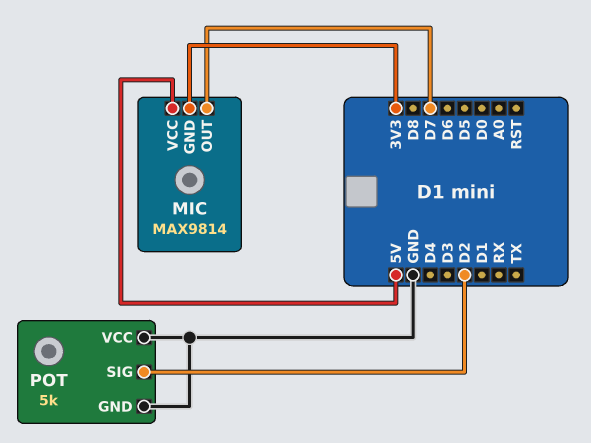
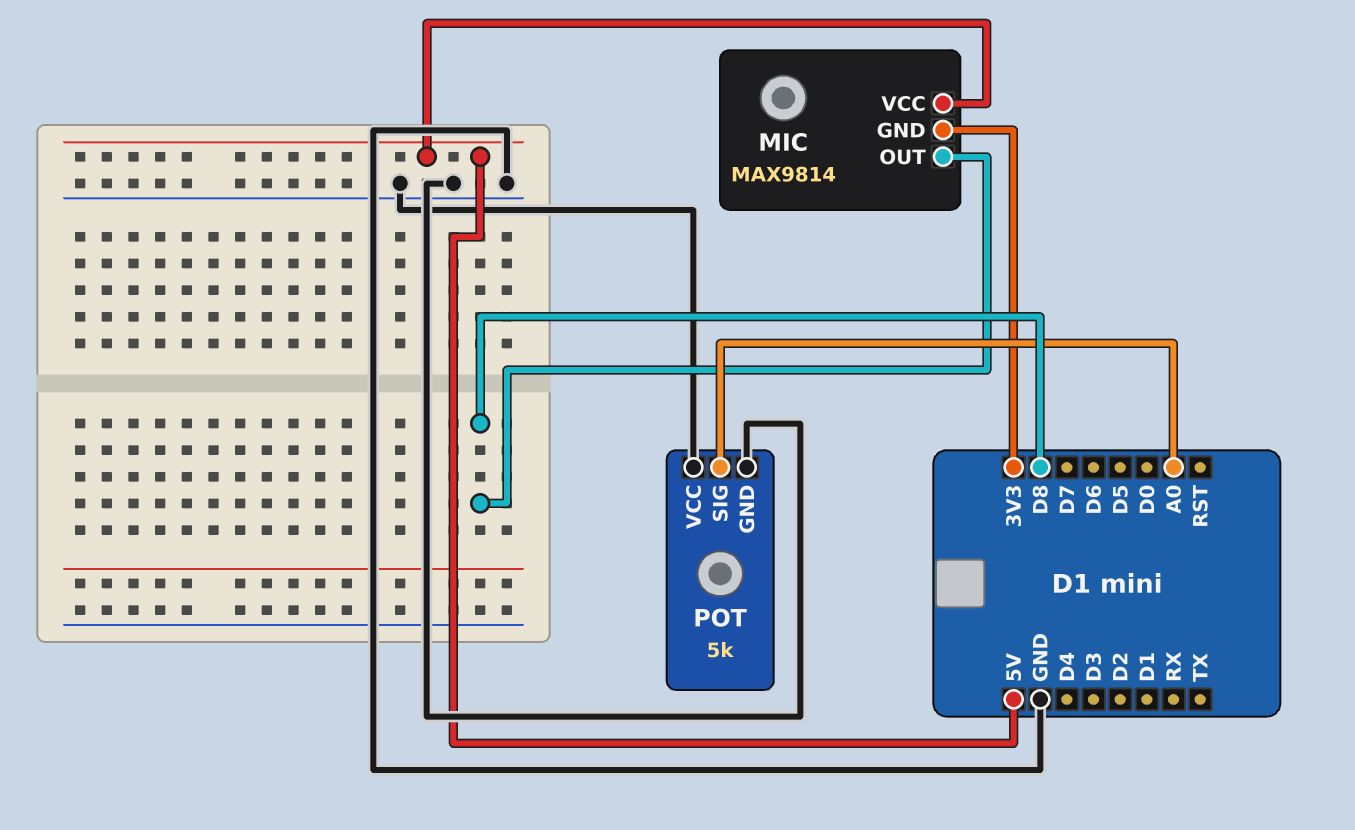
MIC pin OUT: D7 -> D8
POT pin SIG: D2 -> A0

